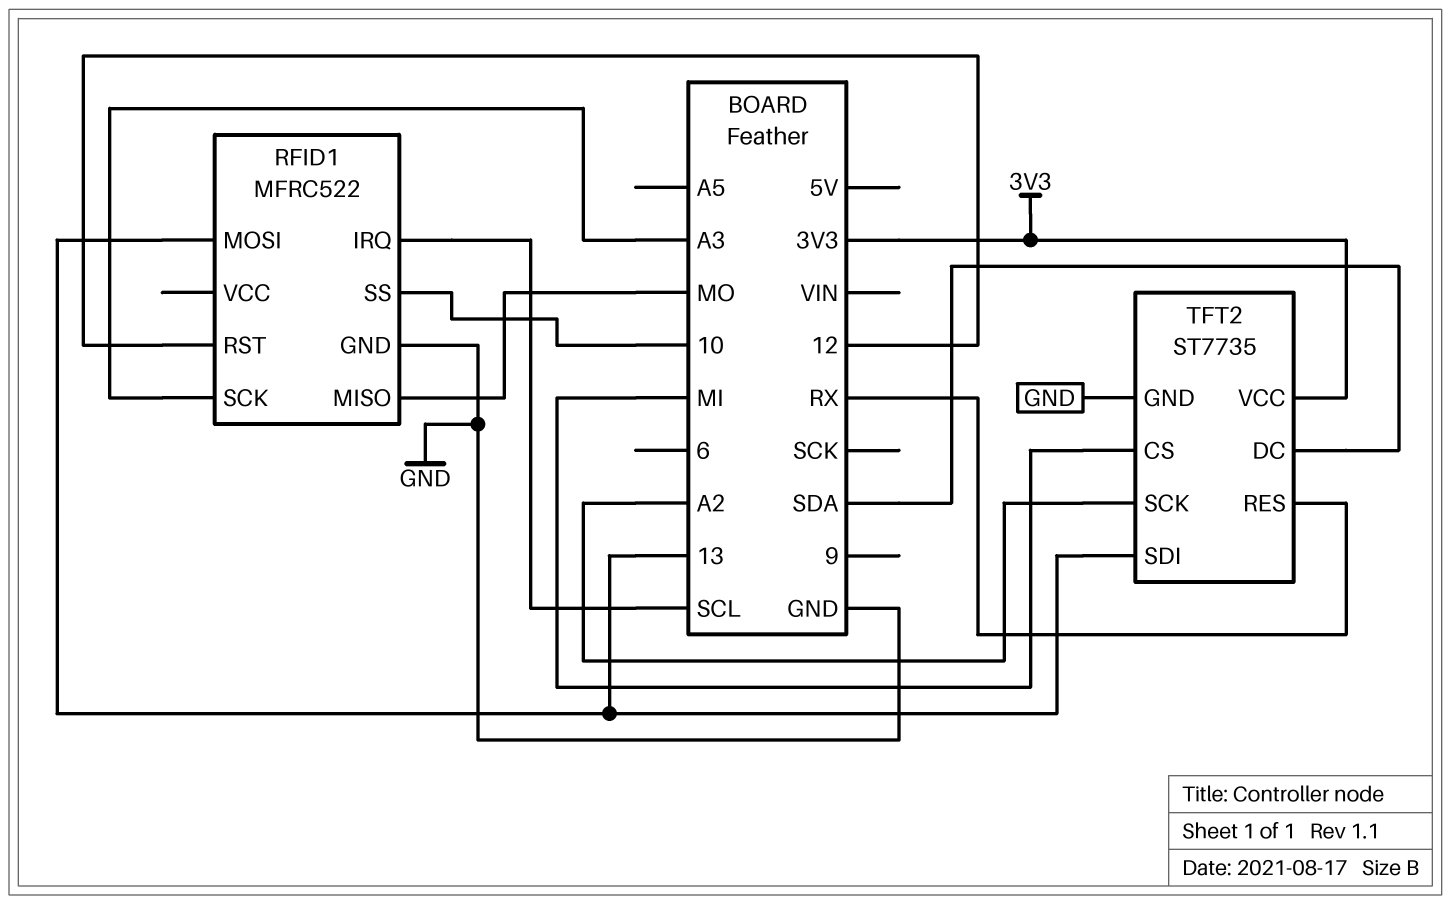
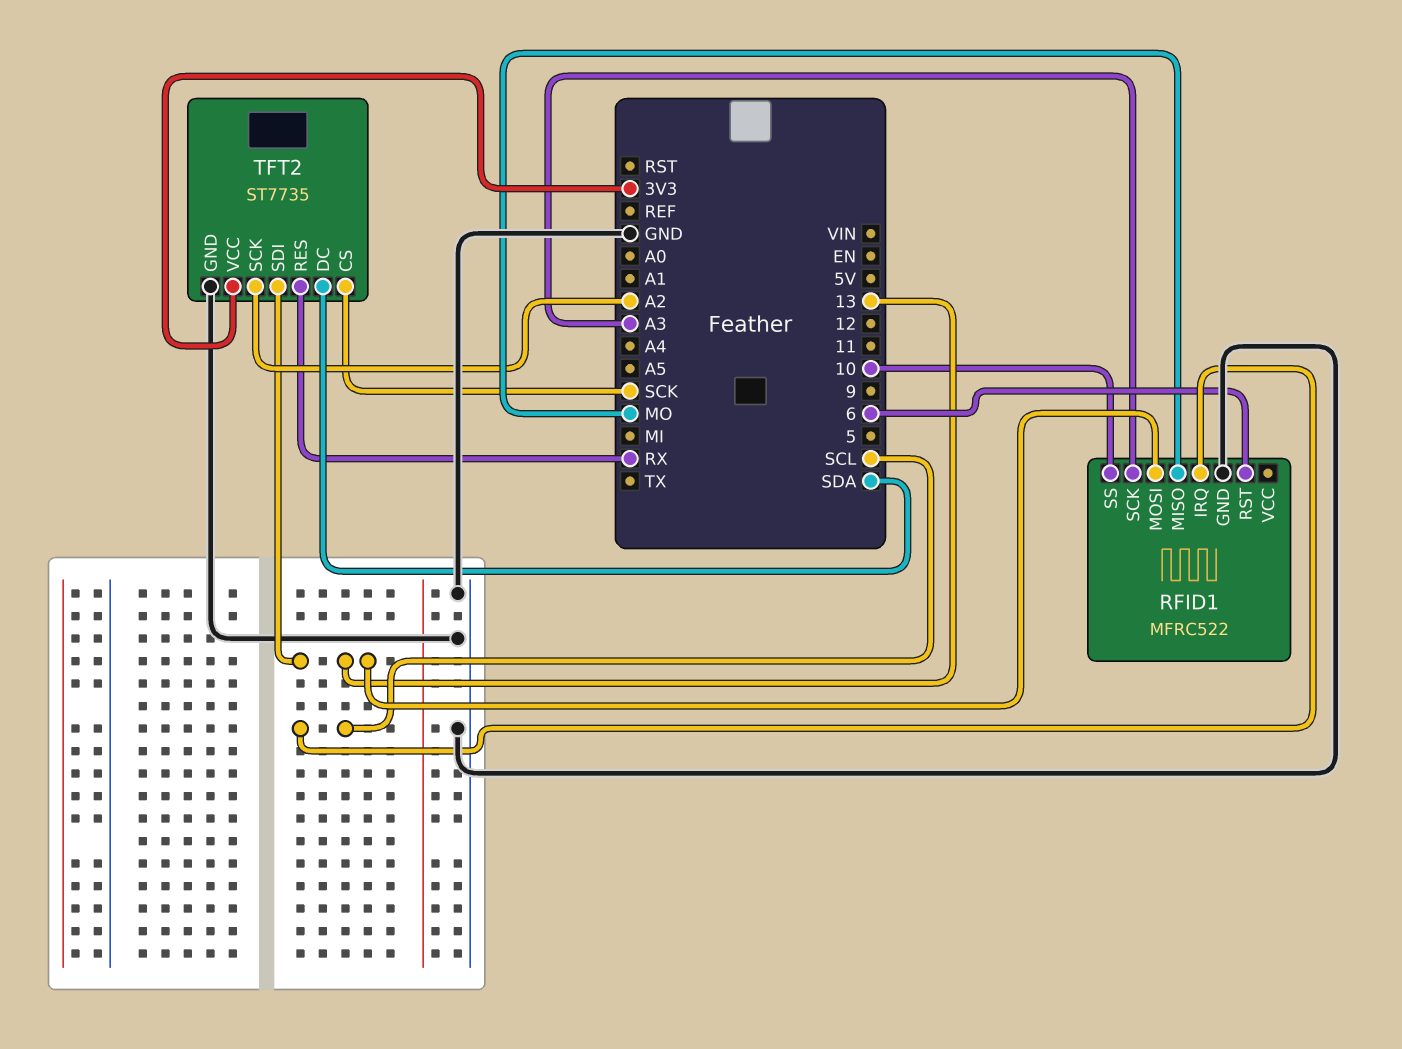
RFID1 pin RST: 12 -> 6
TFT2 pin CS: MI -> SCK

